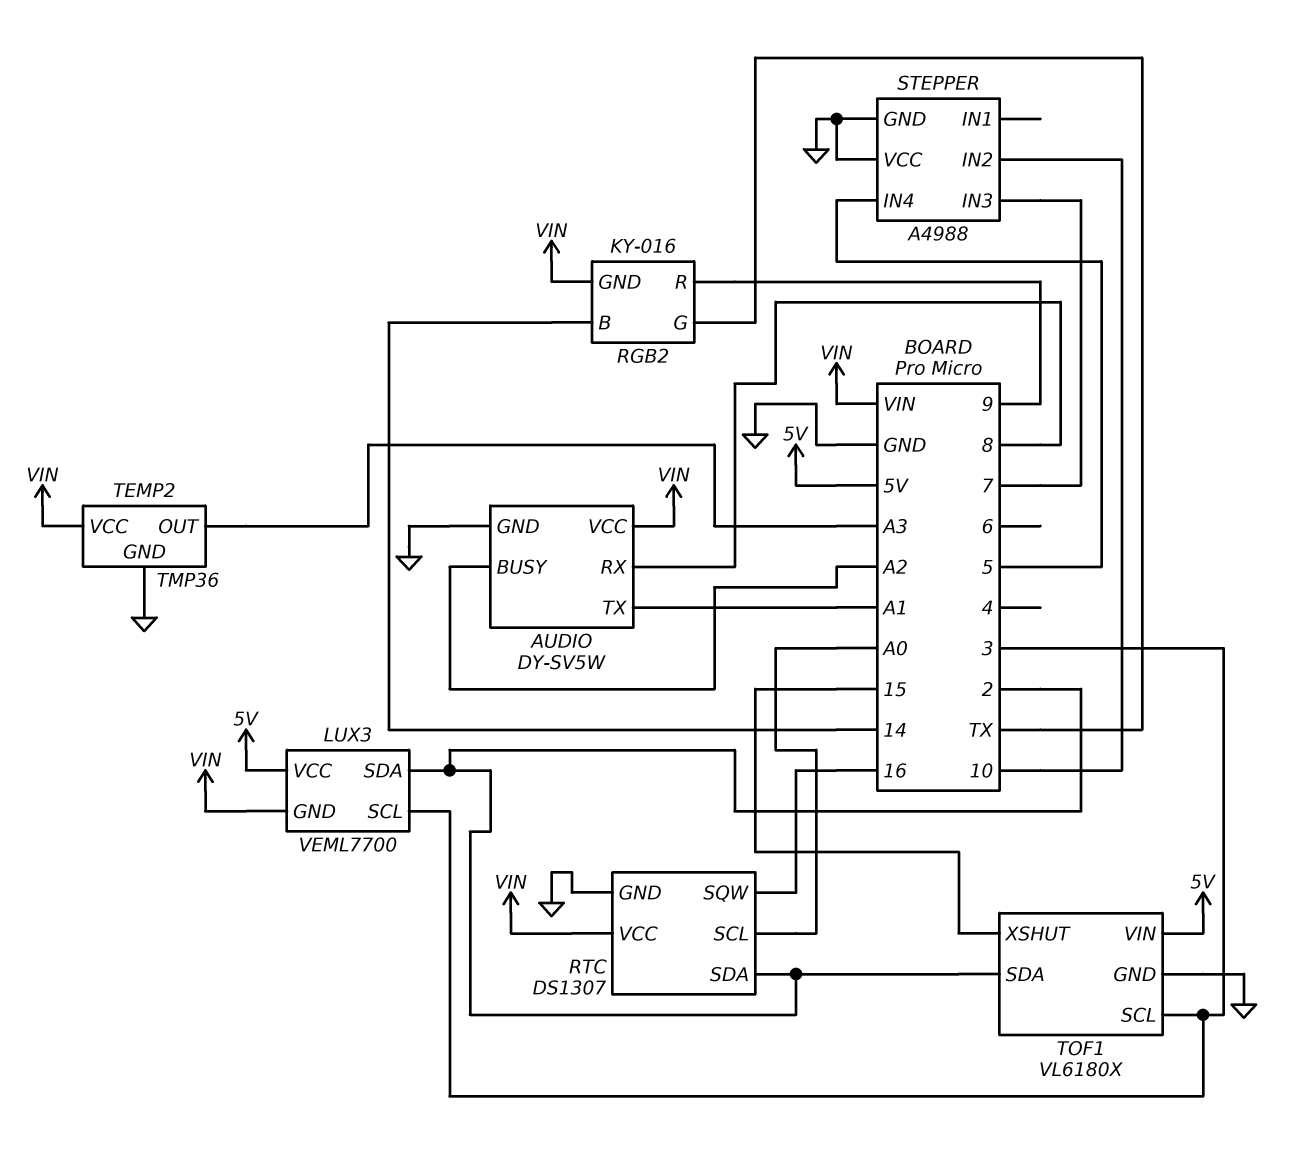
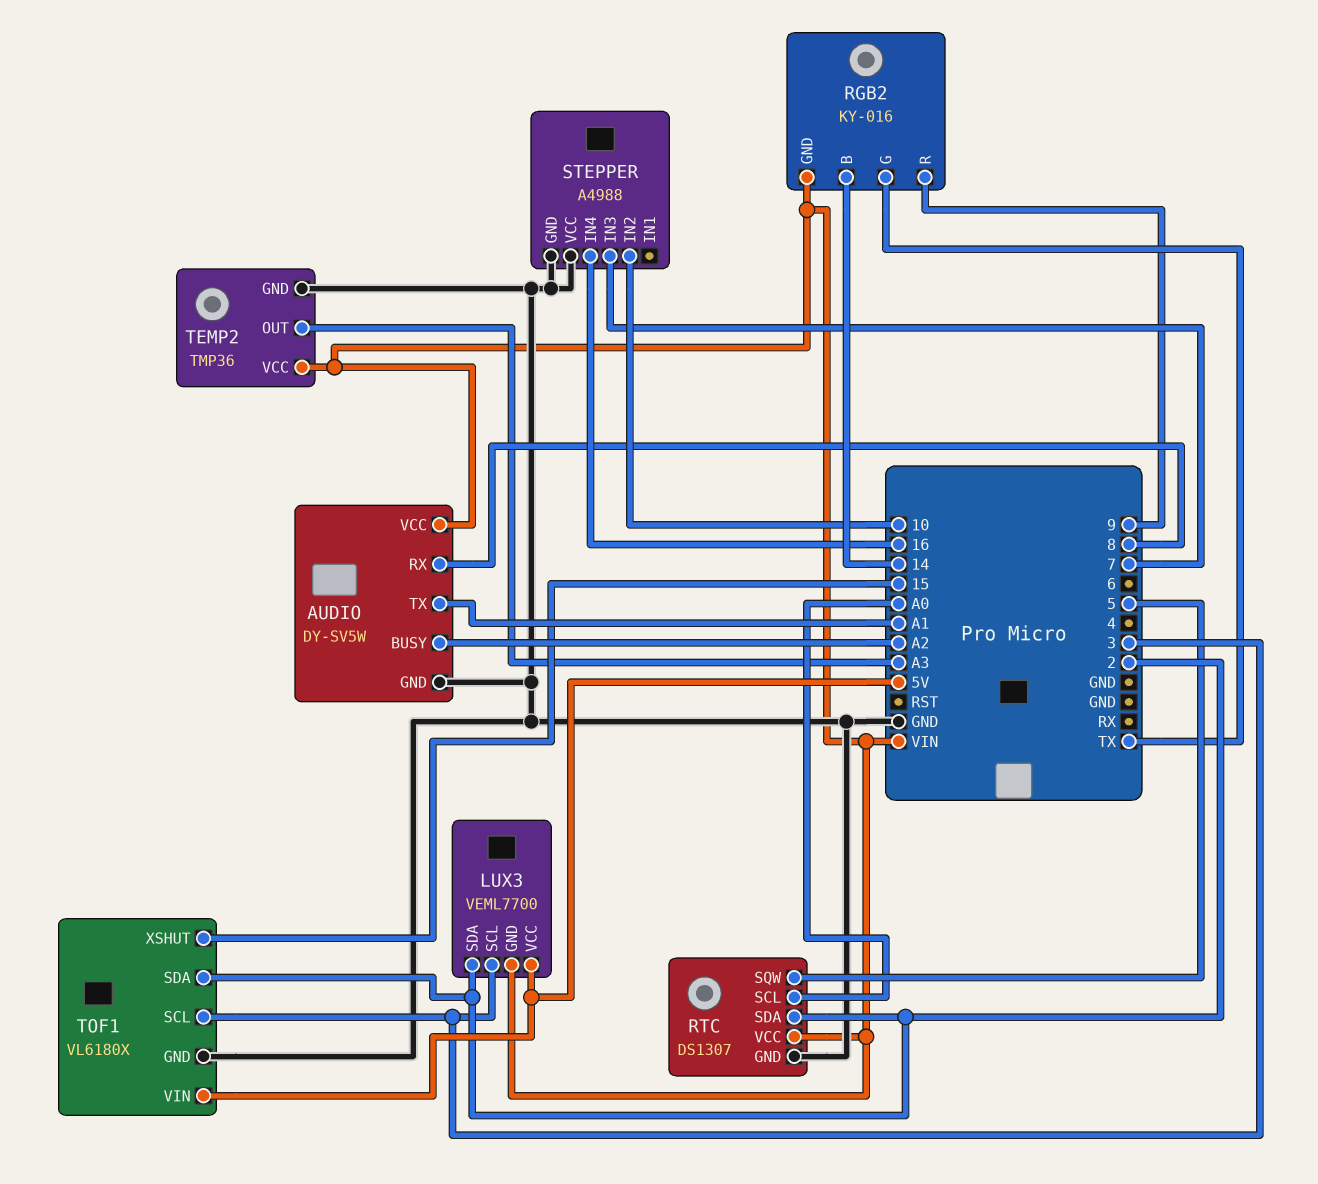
RTC pin SQW: 16 -> 5
STEPPER pin IN4: 5 -> 16

